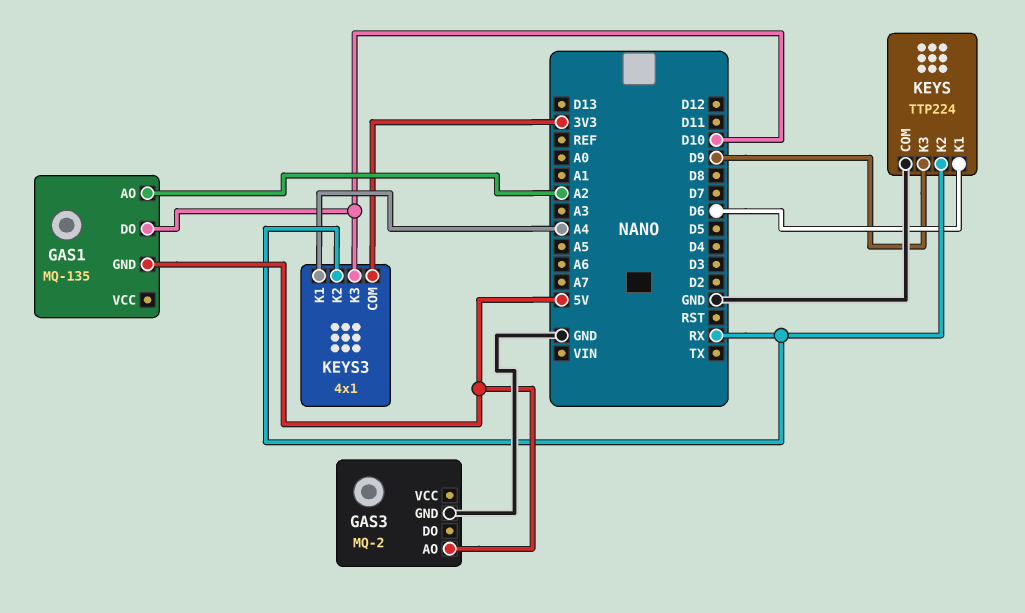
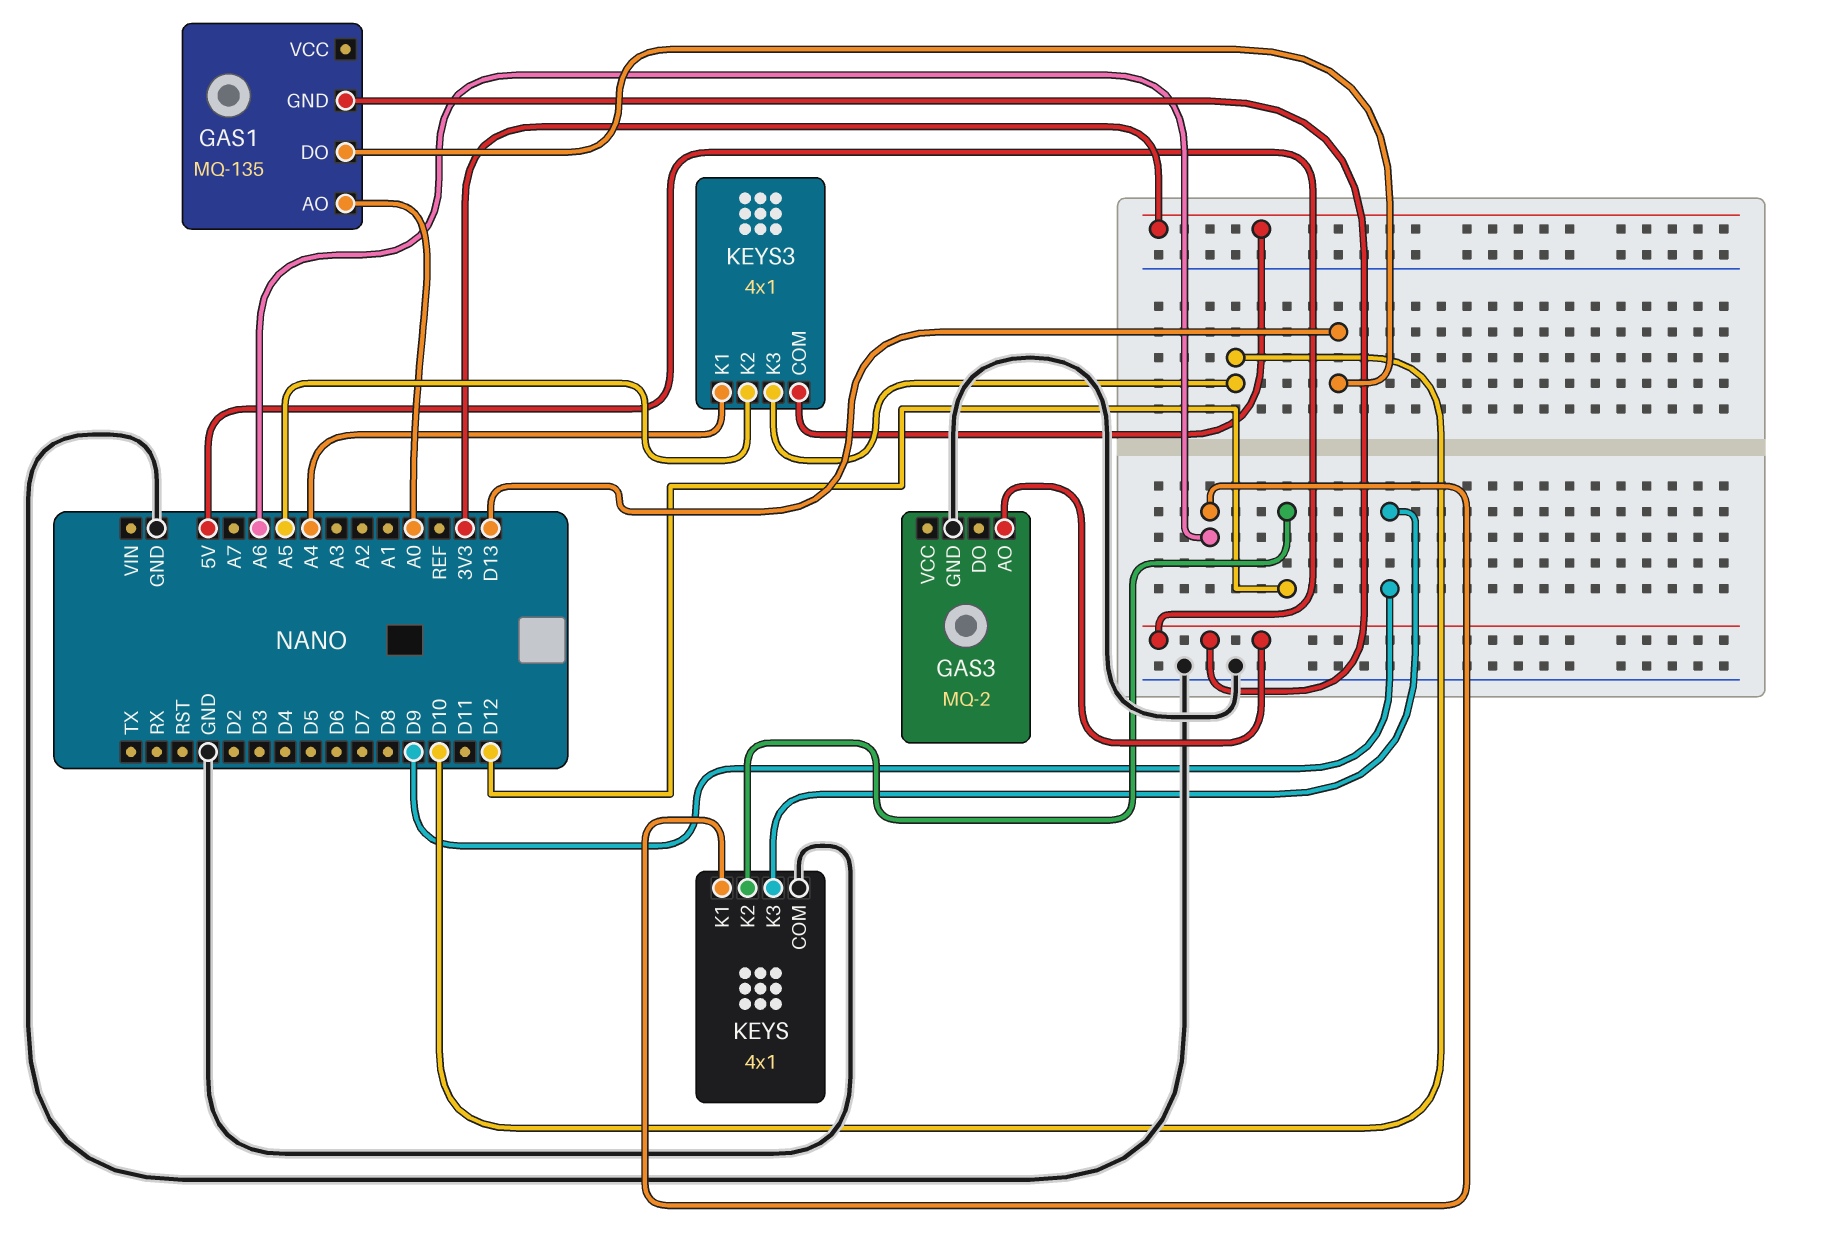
GAS1 pin AO: A2 -> A0
GAS1 pin DO: D10 -> D13
KEYS: TTP224 -> 4x1
KEYS pin K1: D6 -> A6
KEYS pin K2: RX -> D12
KEYS3 pin K2: RX -> A5

